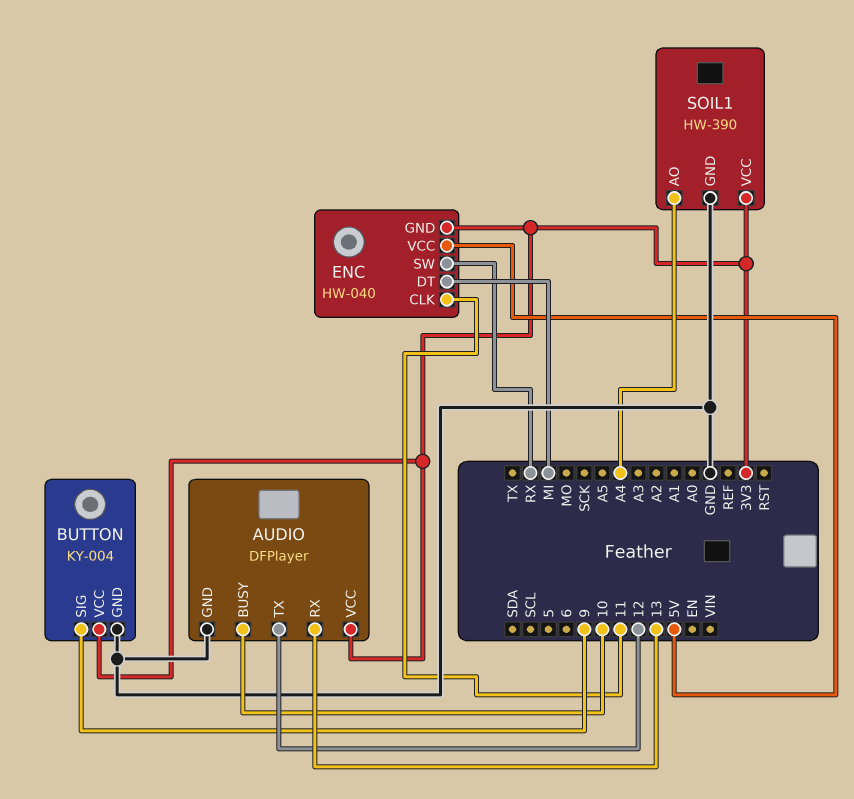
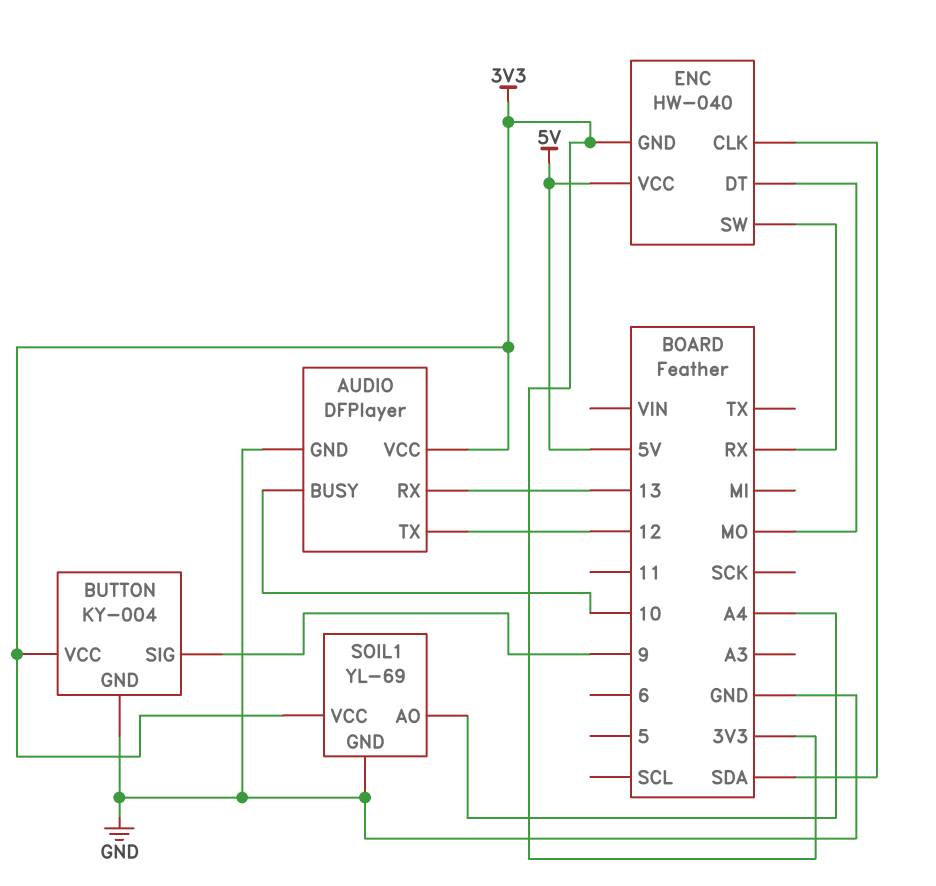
ENC pin CLK: 11 -> SDA
ENC pin DT: MI -> MO
SOIL1: HW-390 -> YL-69

